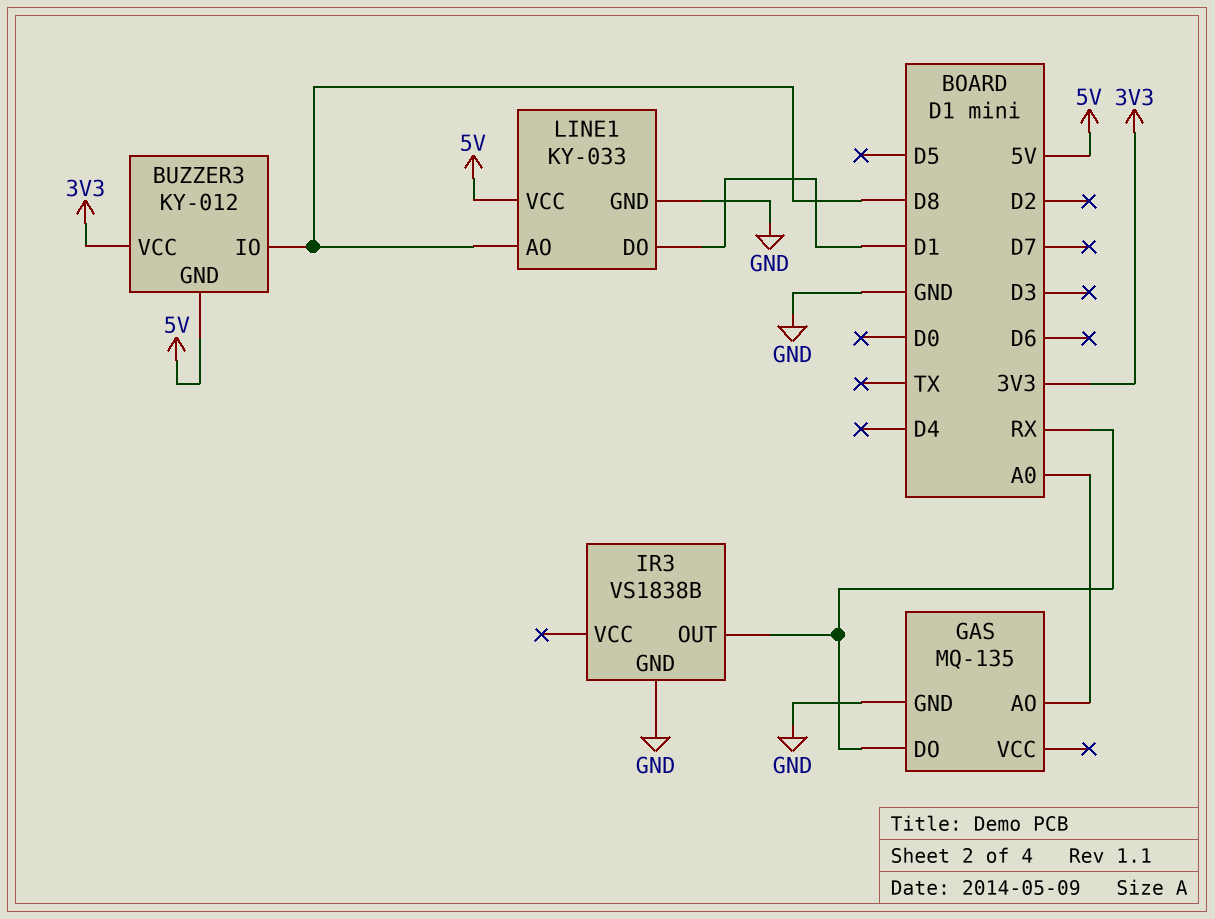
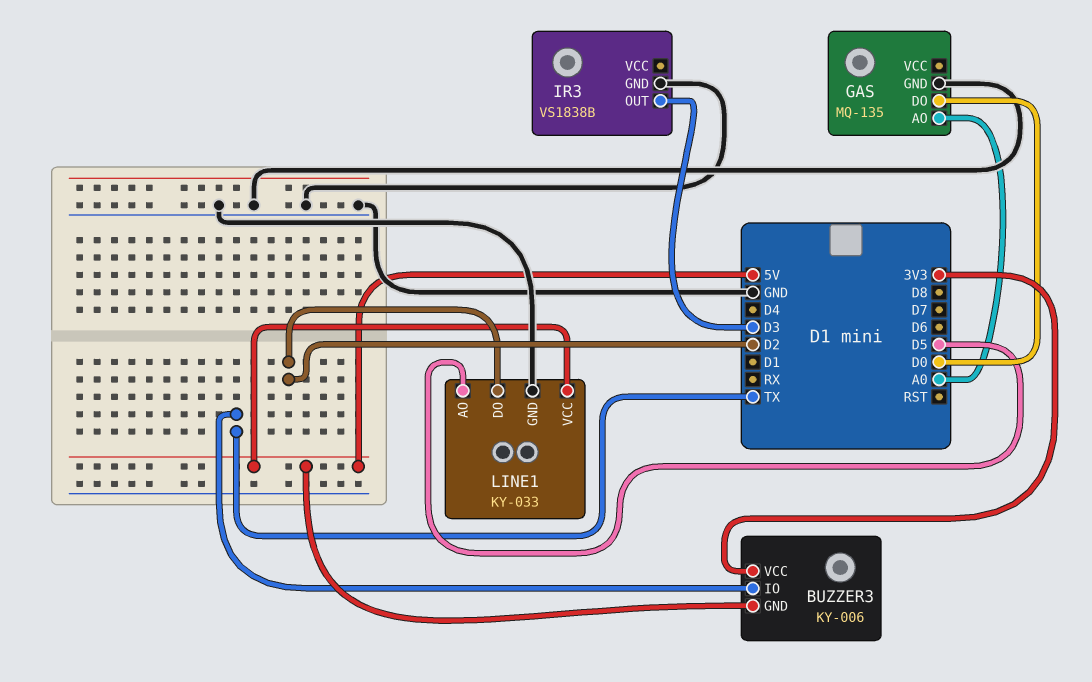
BUZZER3: KY-012 -> KY-006
BUZZER3 pin IO: D8 -> TX
GAS pin DO: RX -> D0
IR3 pin OUT: RX -> D3
LINE1 pin AO: D8 -> D5
LINE1 pin DO: D1 -> D2

